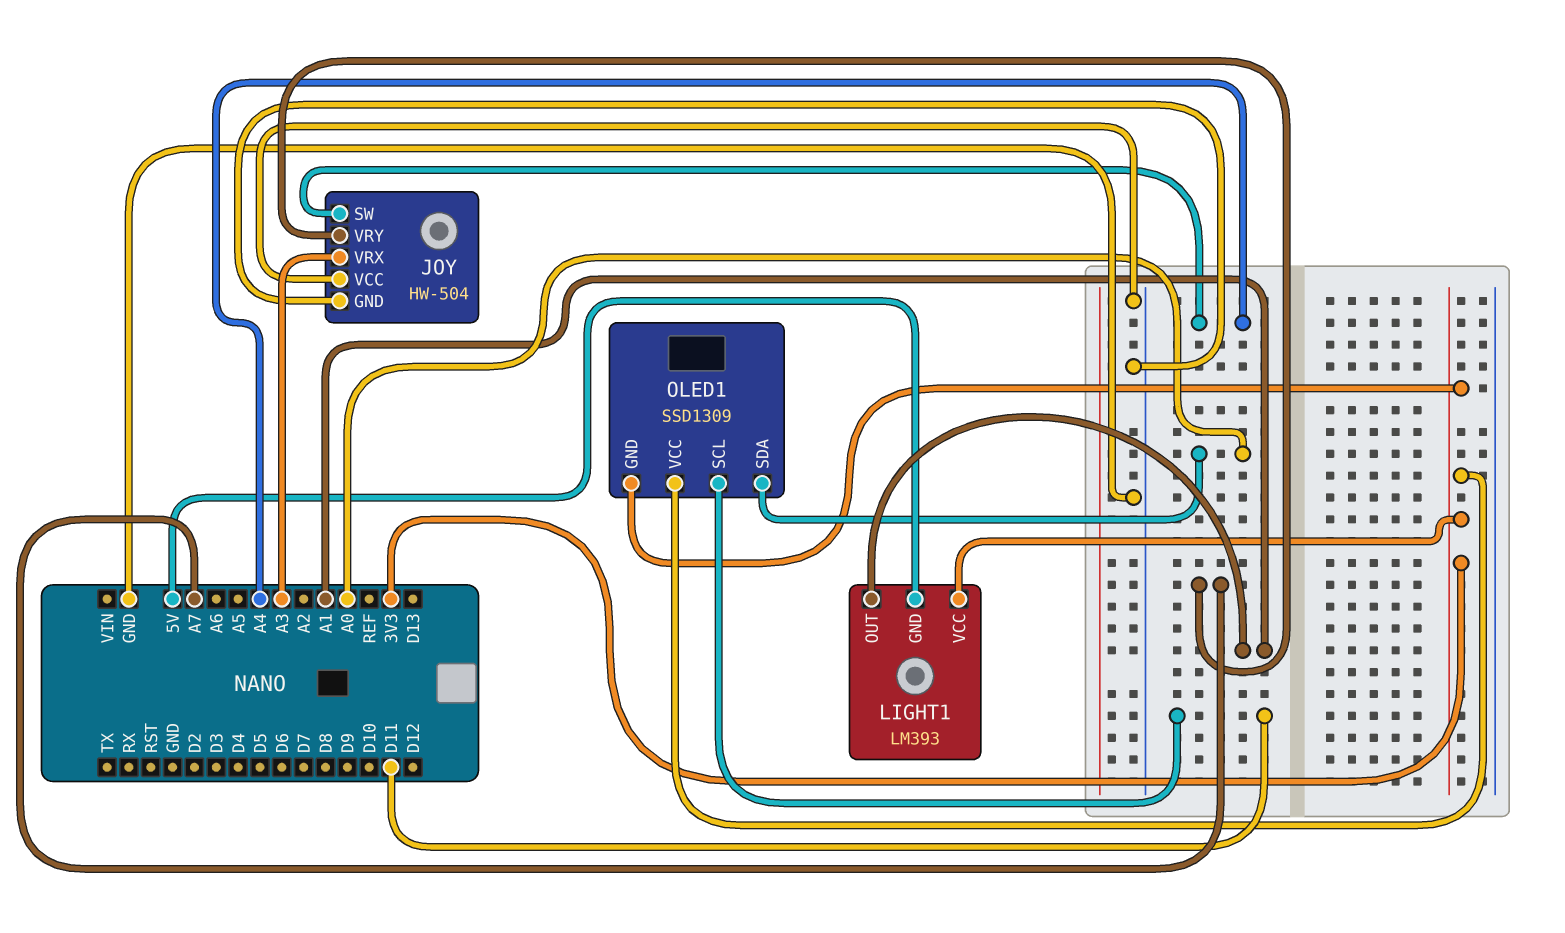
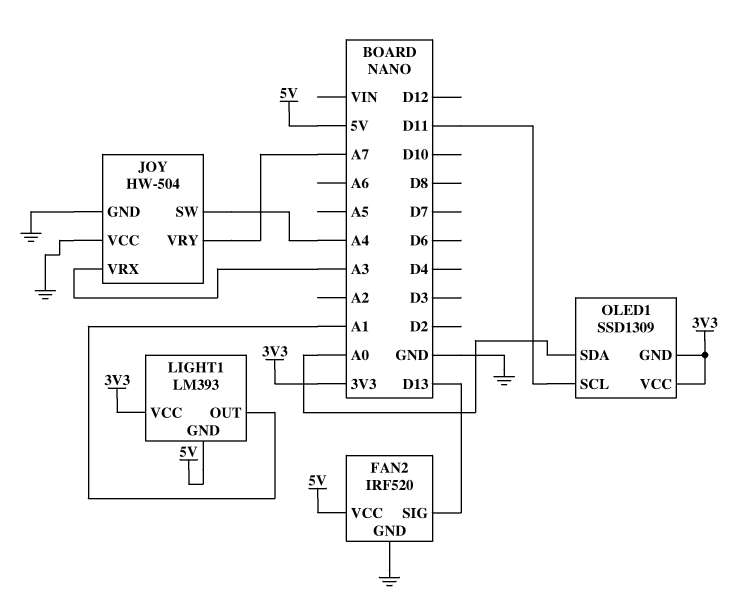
FAN2: none -> IRF520
FAN2 pin GND: none -> GND
FAN2 pin SIG: none -> D13
FAN2 pin VCC: none -> 5V

